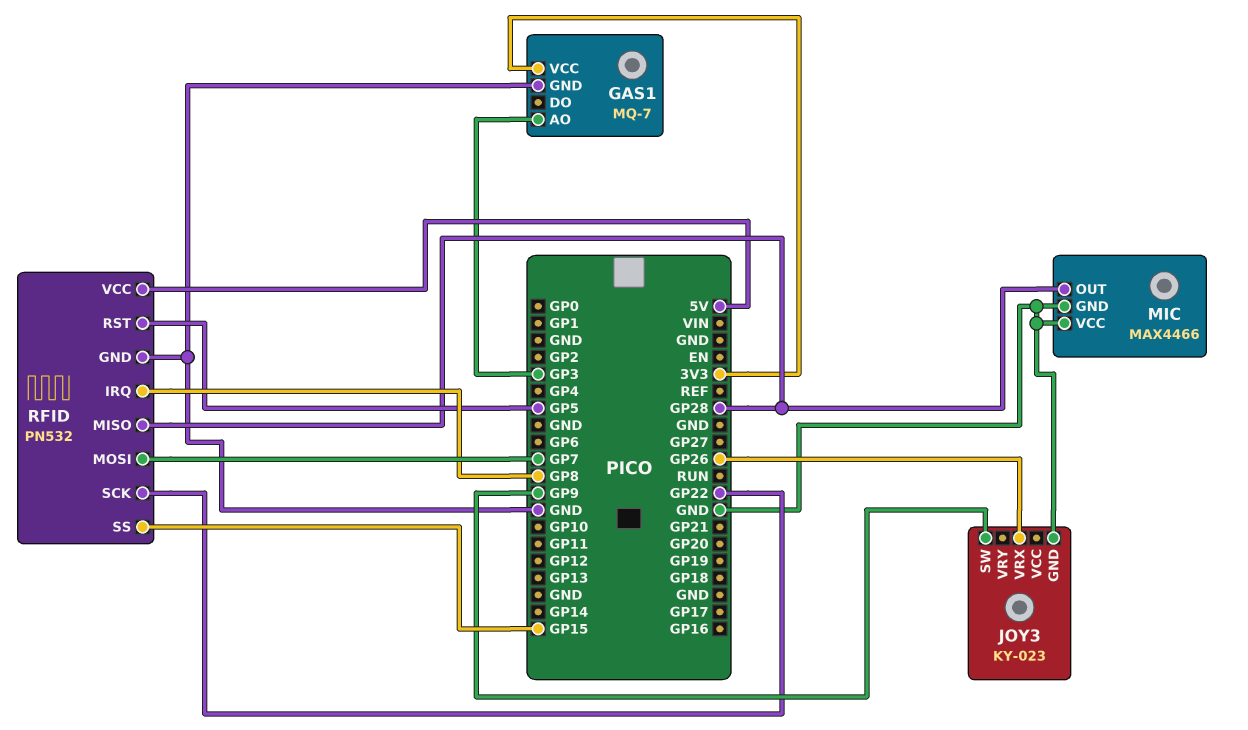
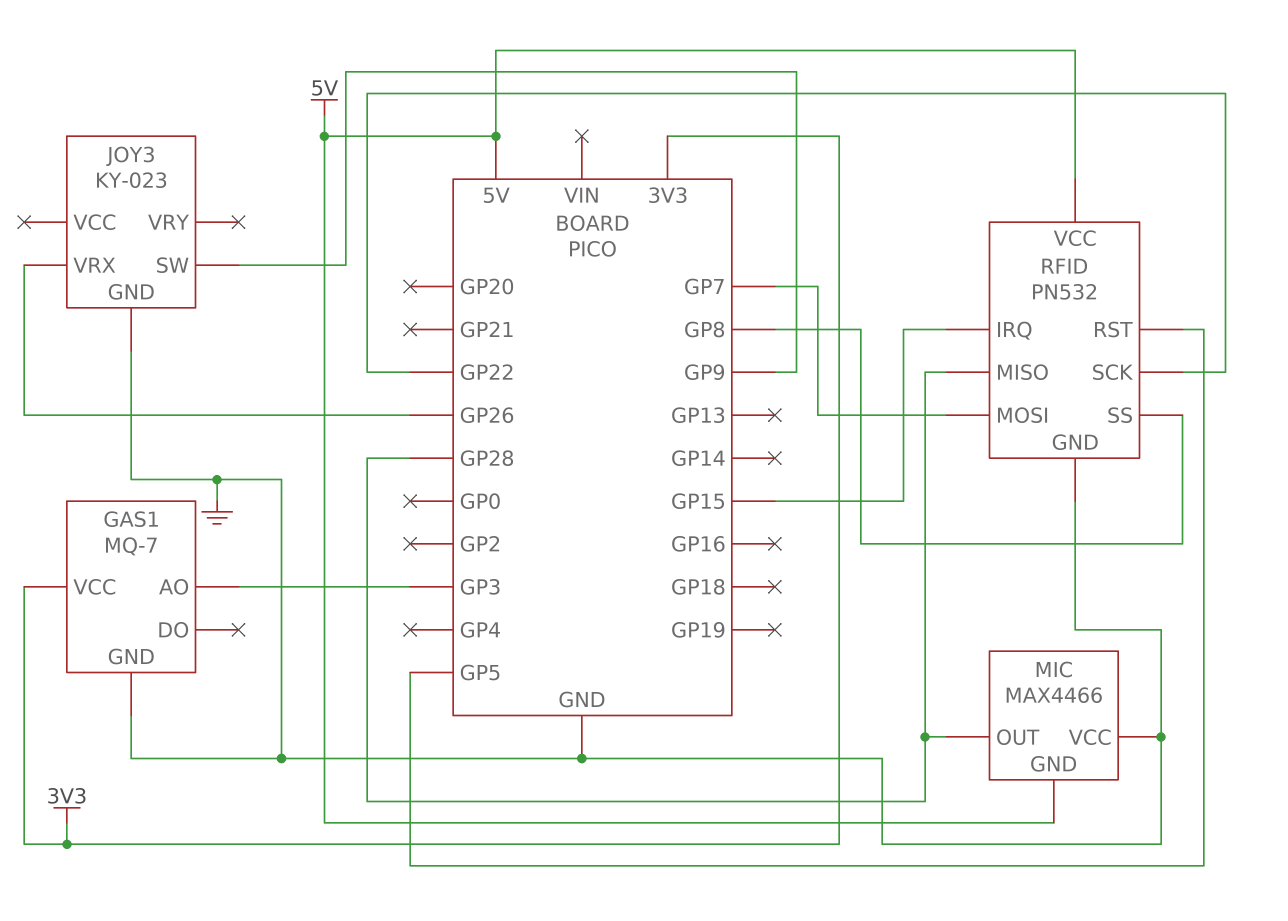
MIC pin GND: GND -> 5V
RFID pin IRQ: GP8 -> GP15
RFID pin SS: GP15 -> GP8

